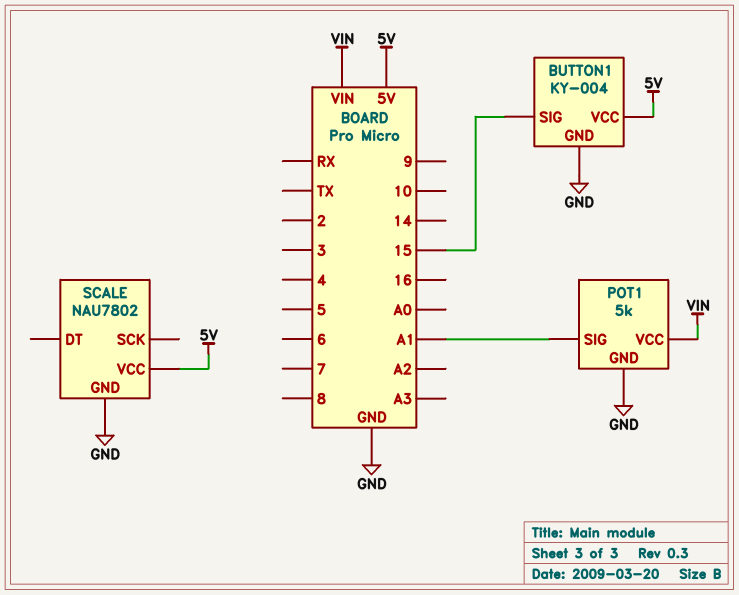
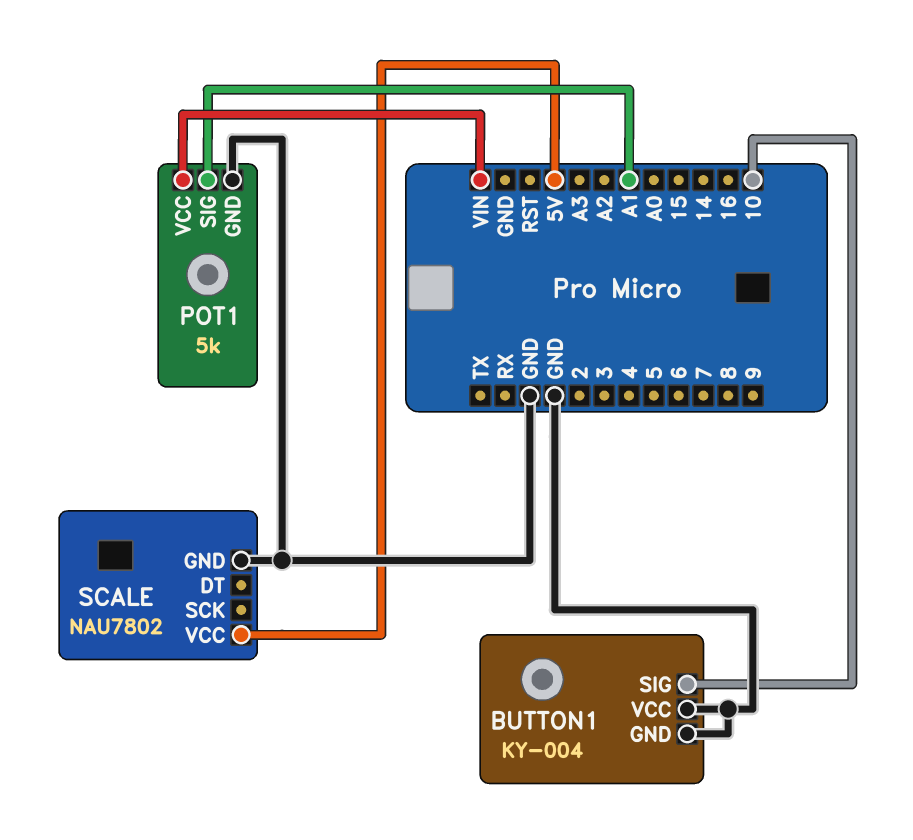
BUTTON1 pin SIG: 15 -> 10
BUTTON1 pin VCC: 5V -> GND

